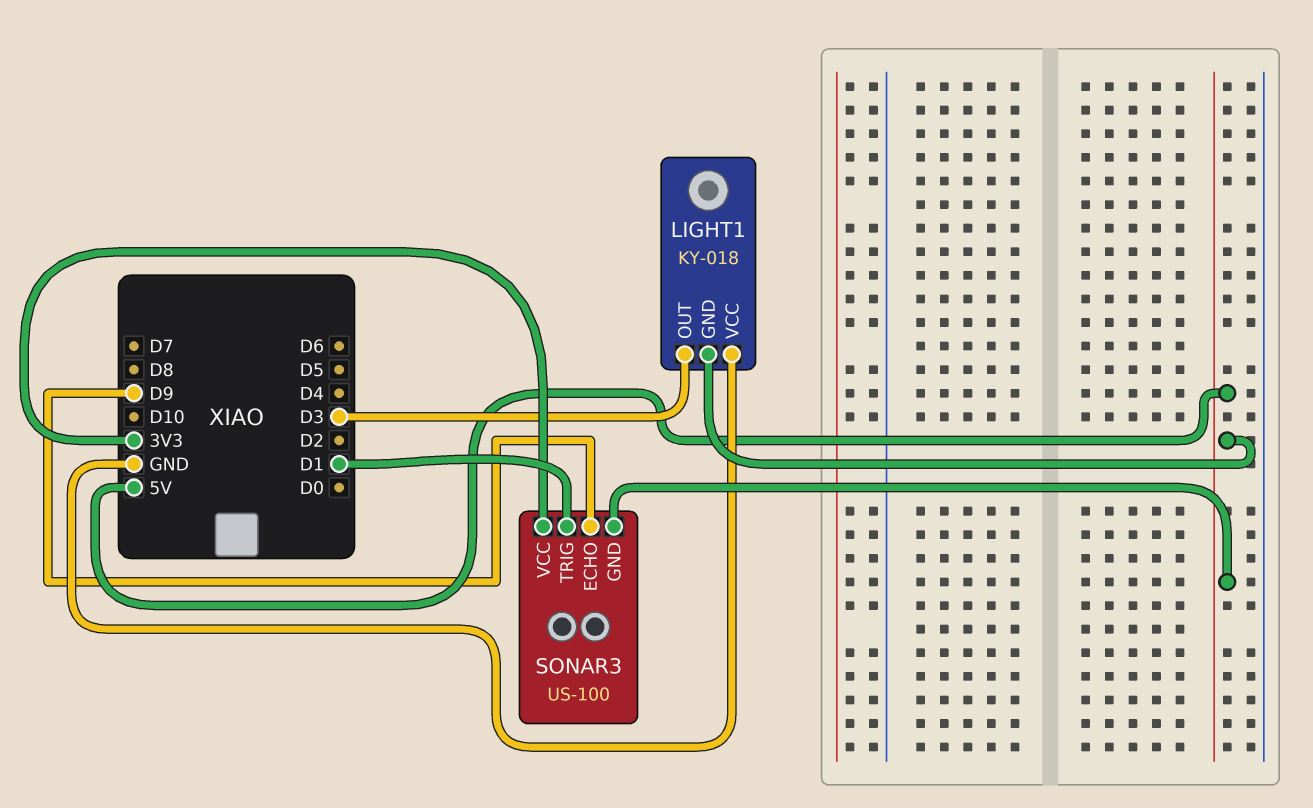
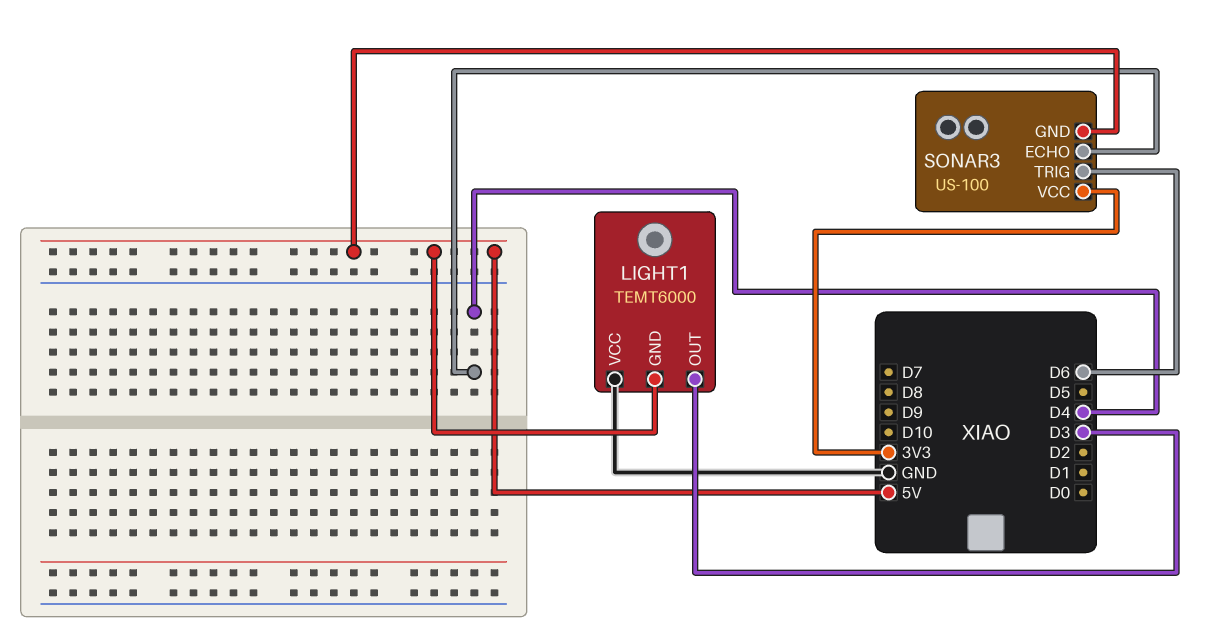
LIGHT1: KY-018 -> TEMT6000
SONAR3 pin ECHO: D9 -> D4
SONAR3 pin TRIG: D1 -> D6

